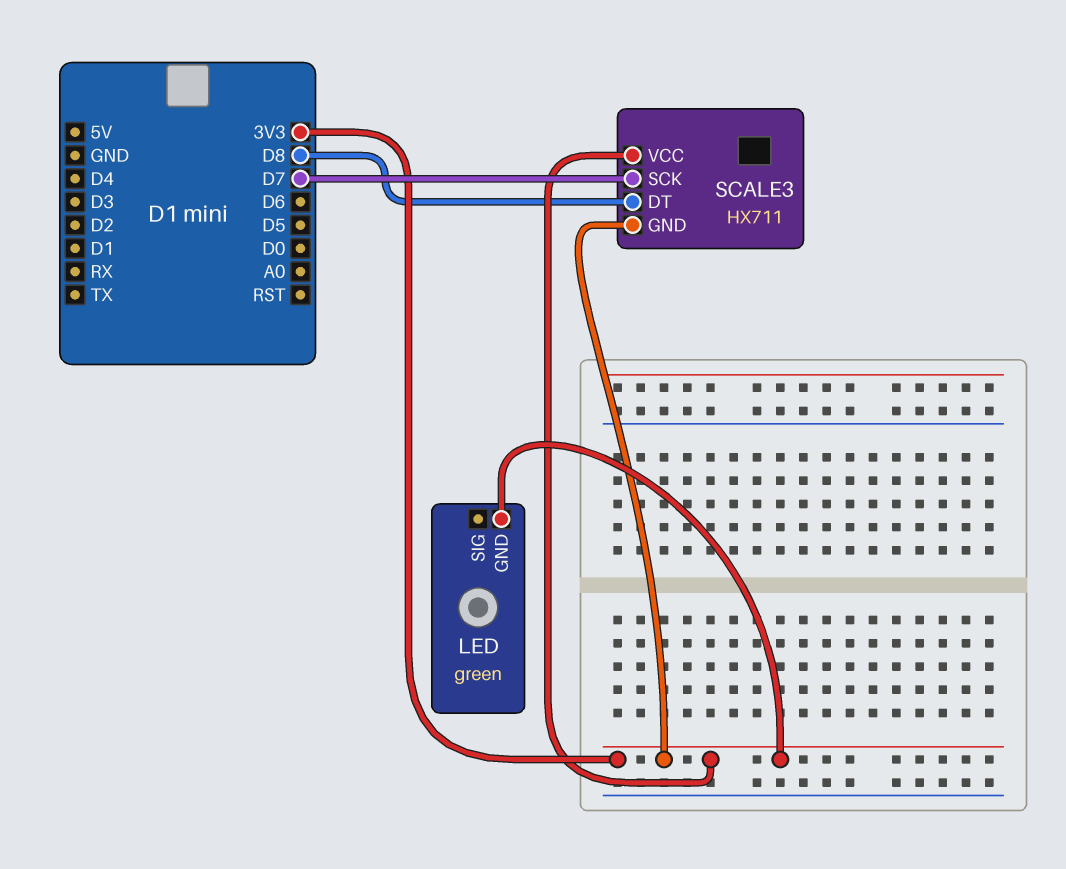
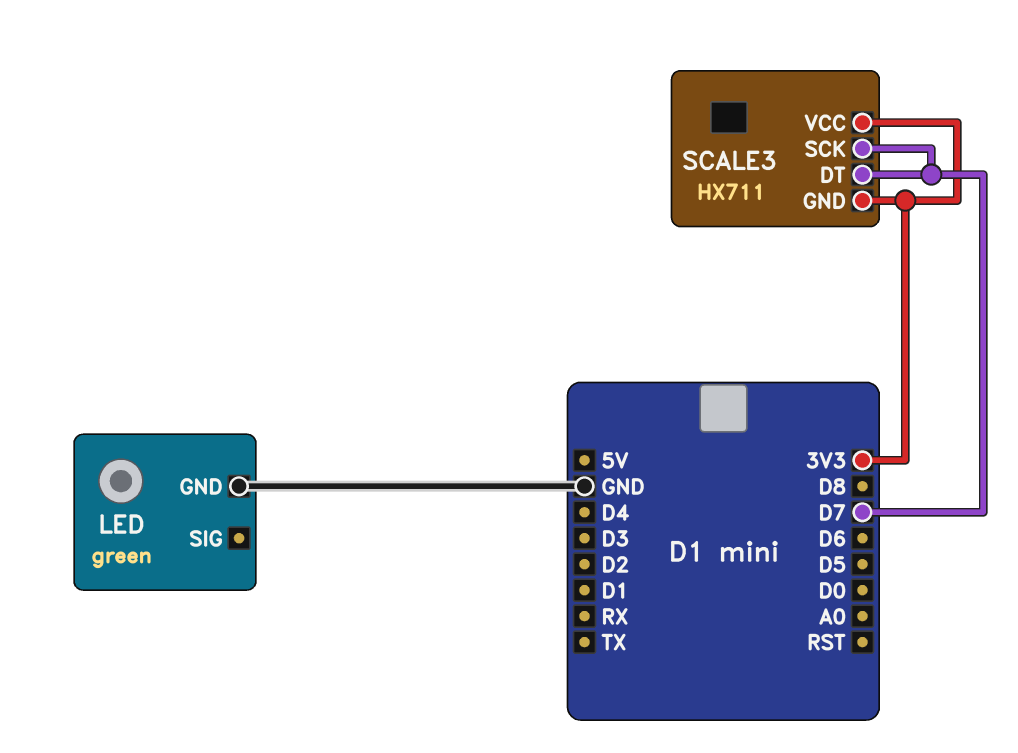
LED pin GND: 3V3 -> GND
SCALE3 pin DT: D8 -> D7

